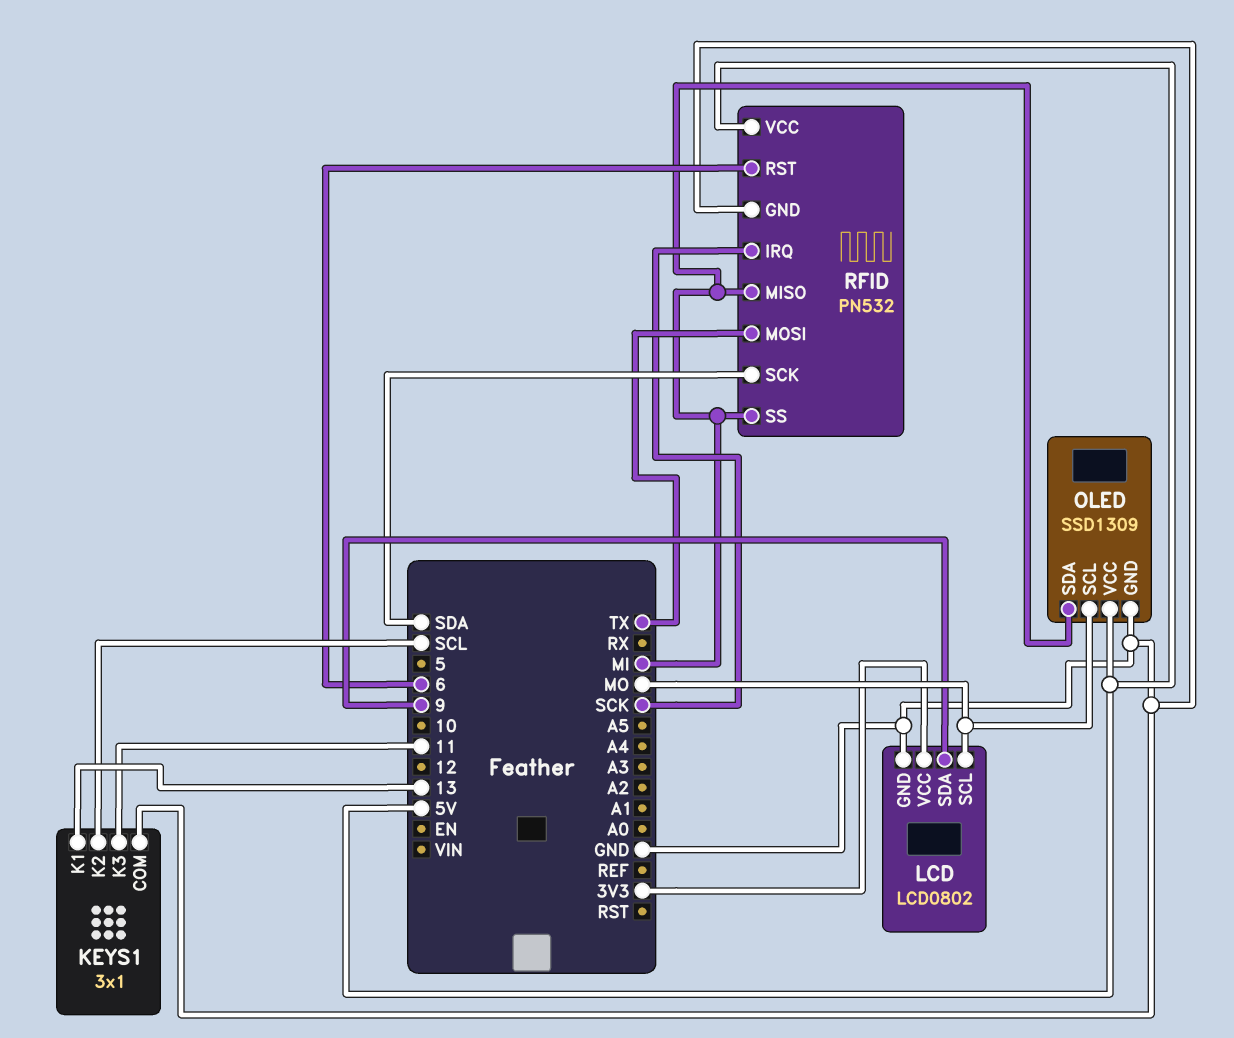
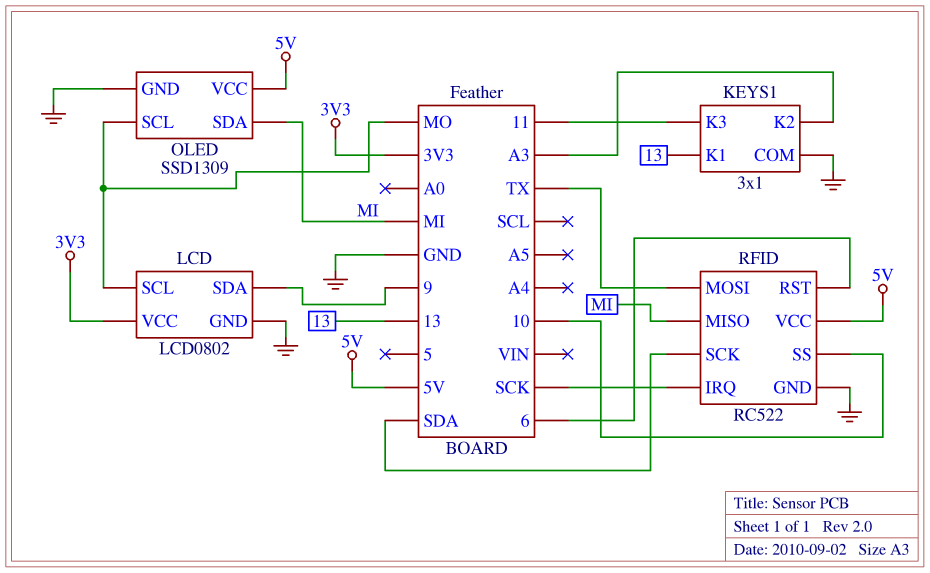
KEYS1 pin K2: SCL -> A3
RFID: PN532 -> RC522
RFID pin SS: MI -> 10

